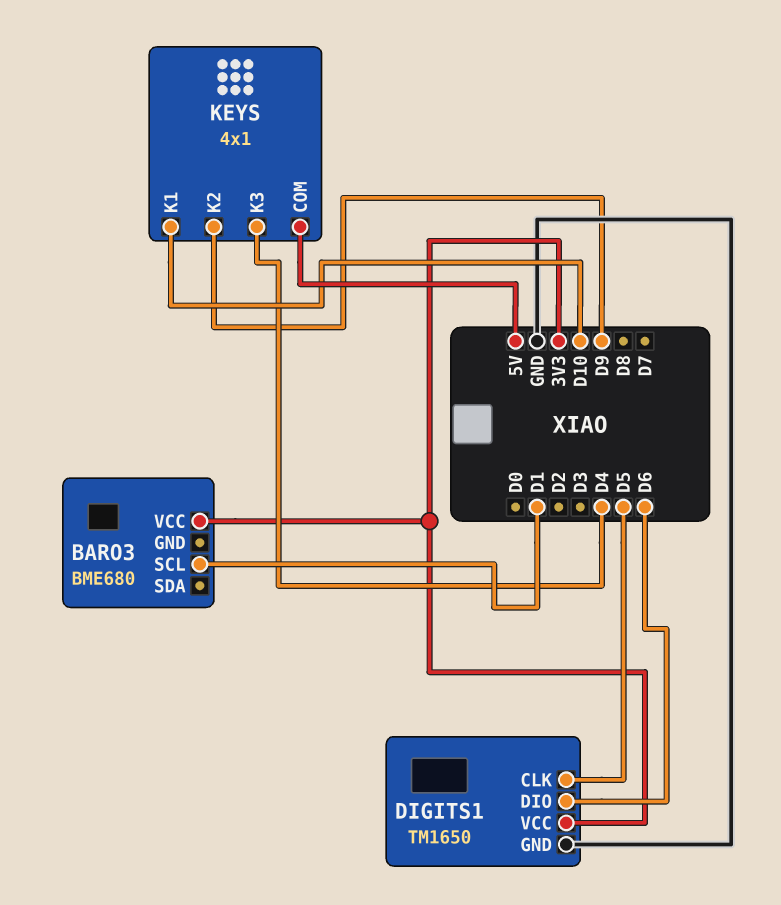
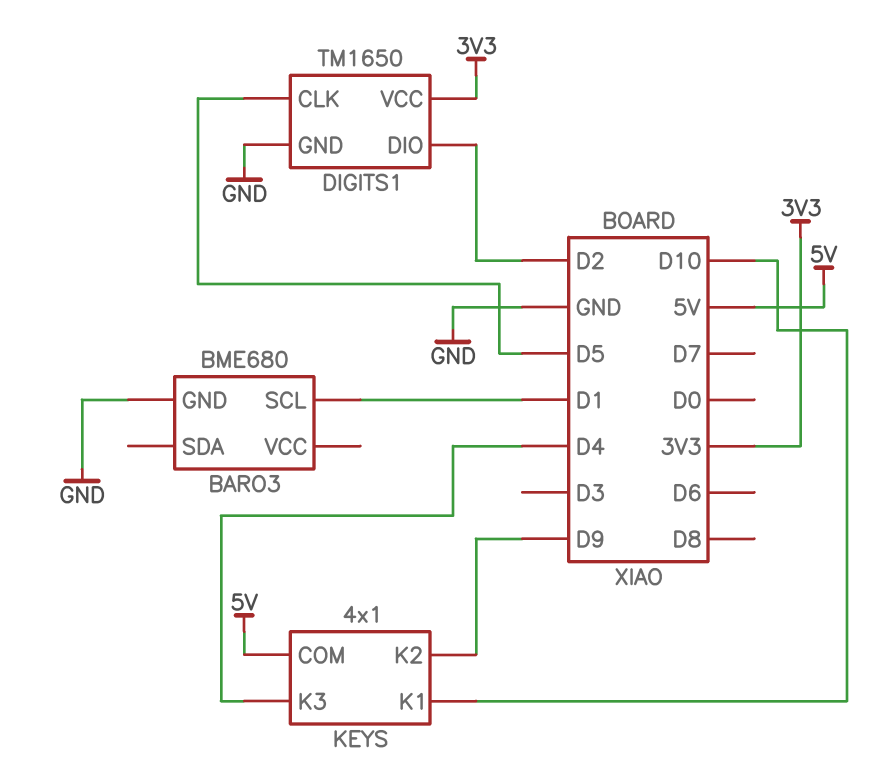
BARO3 pin GND: none -> GND
BARO3 pin VCC: 3V3 -> none
DIGITS1 pin DIO: D6 -> D2

